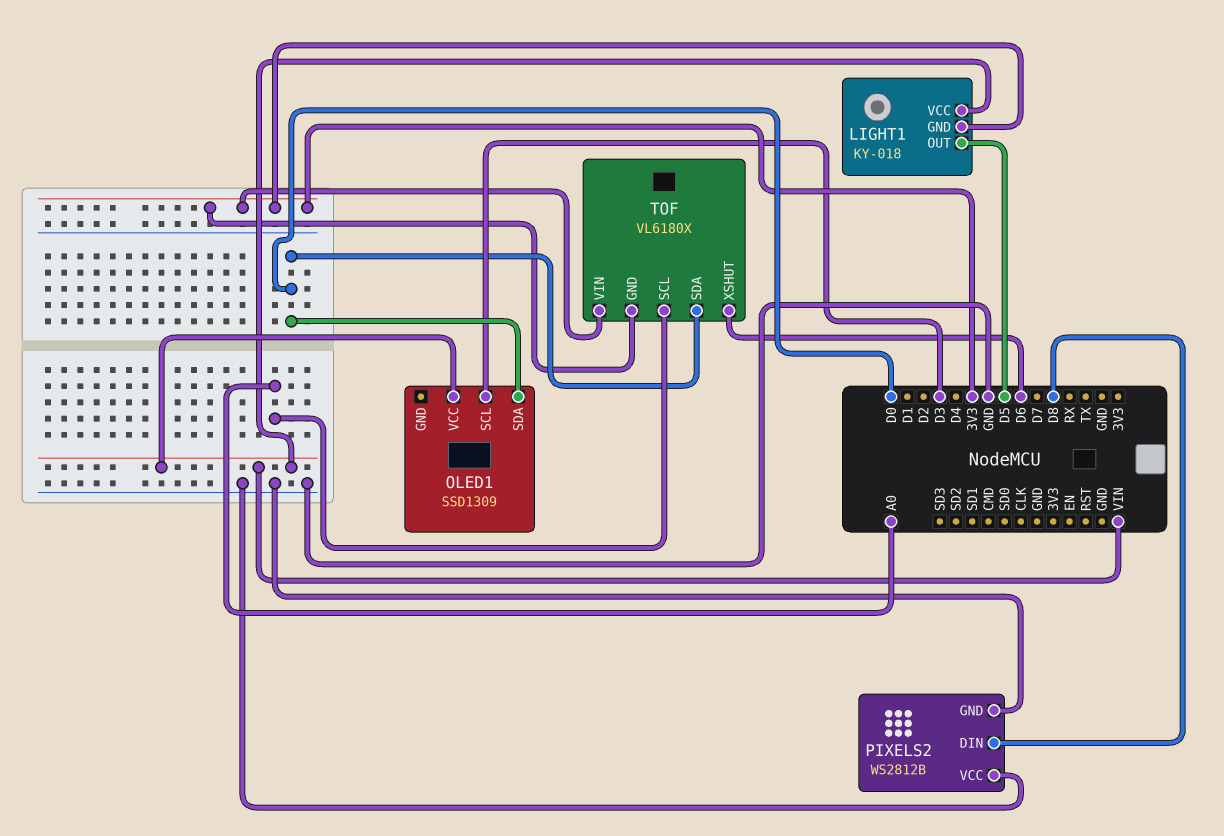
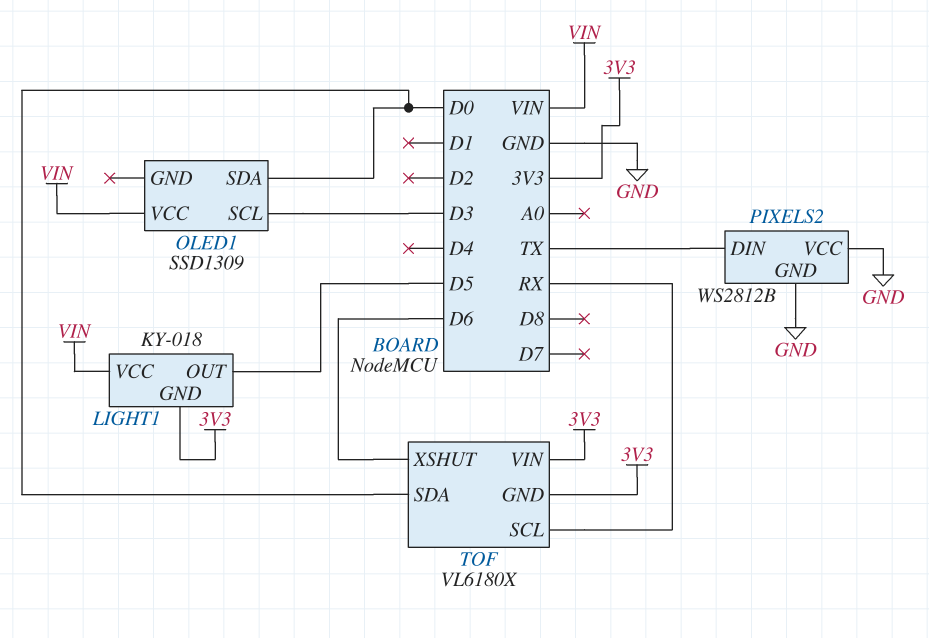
PIXELS2 pin DIN: D8 -> TX
TOF pin SCL: A0 -> RX

